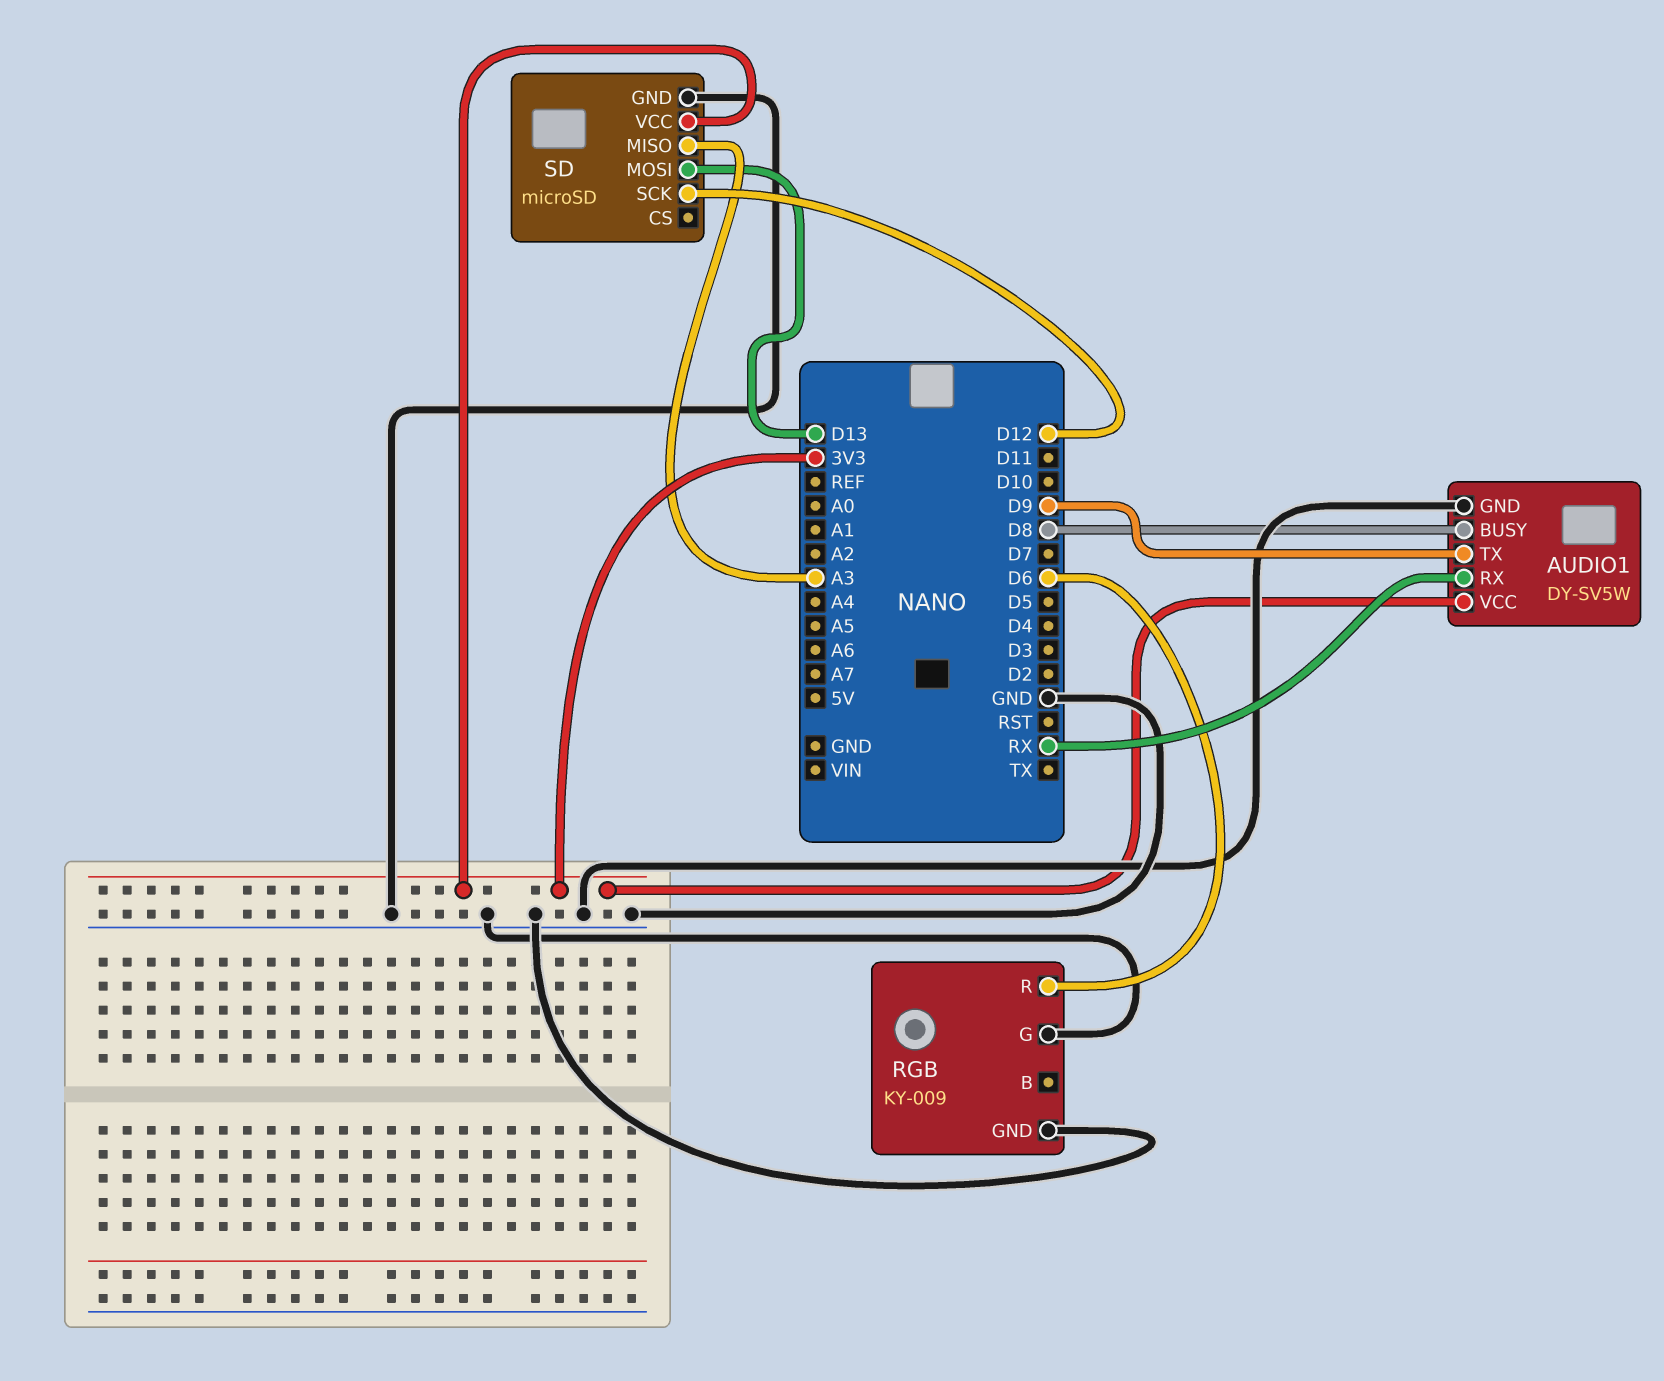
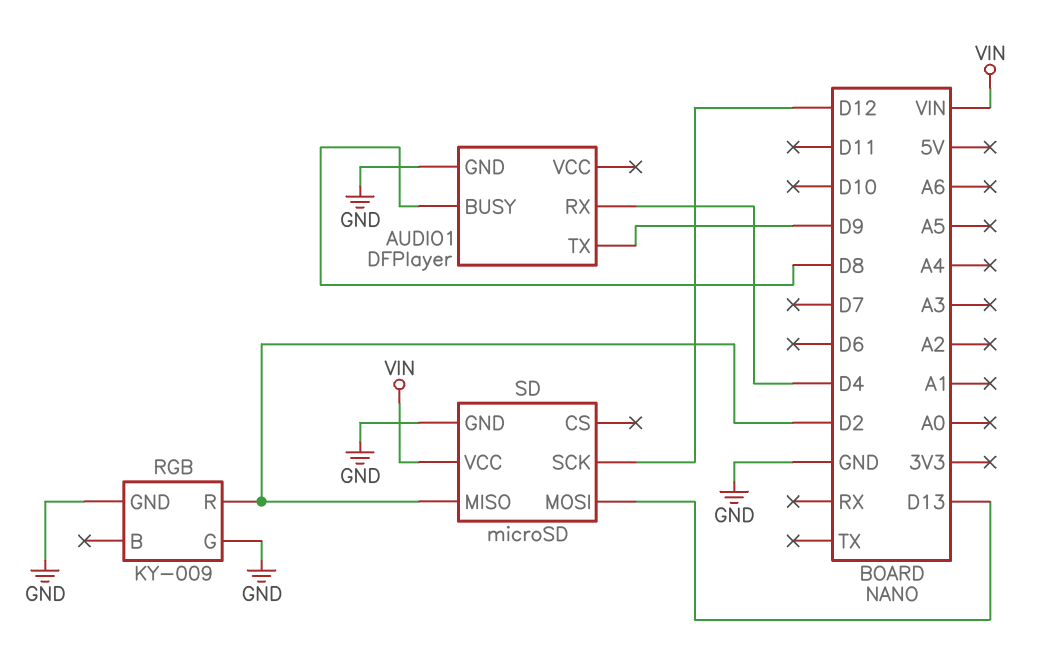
AUDIO1: DY-SV5W -> DFPlayer
AUDIO1 pin RX: RX -> D4
AUDIO1 pin VCC: 3V3 -> none
RGB pin R: D6 -> D2
SD pin MISO: A3 -> D2
SD pin VCC: 3V3 -> VIN

